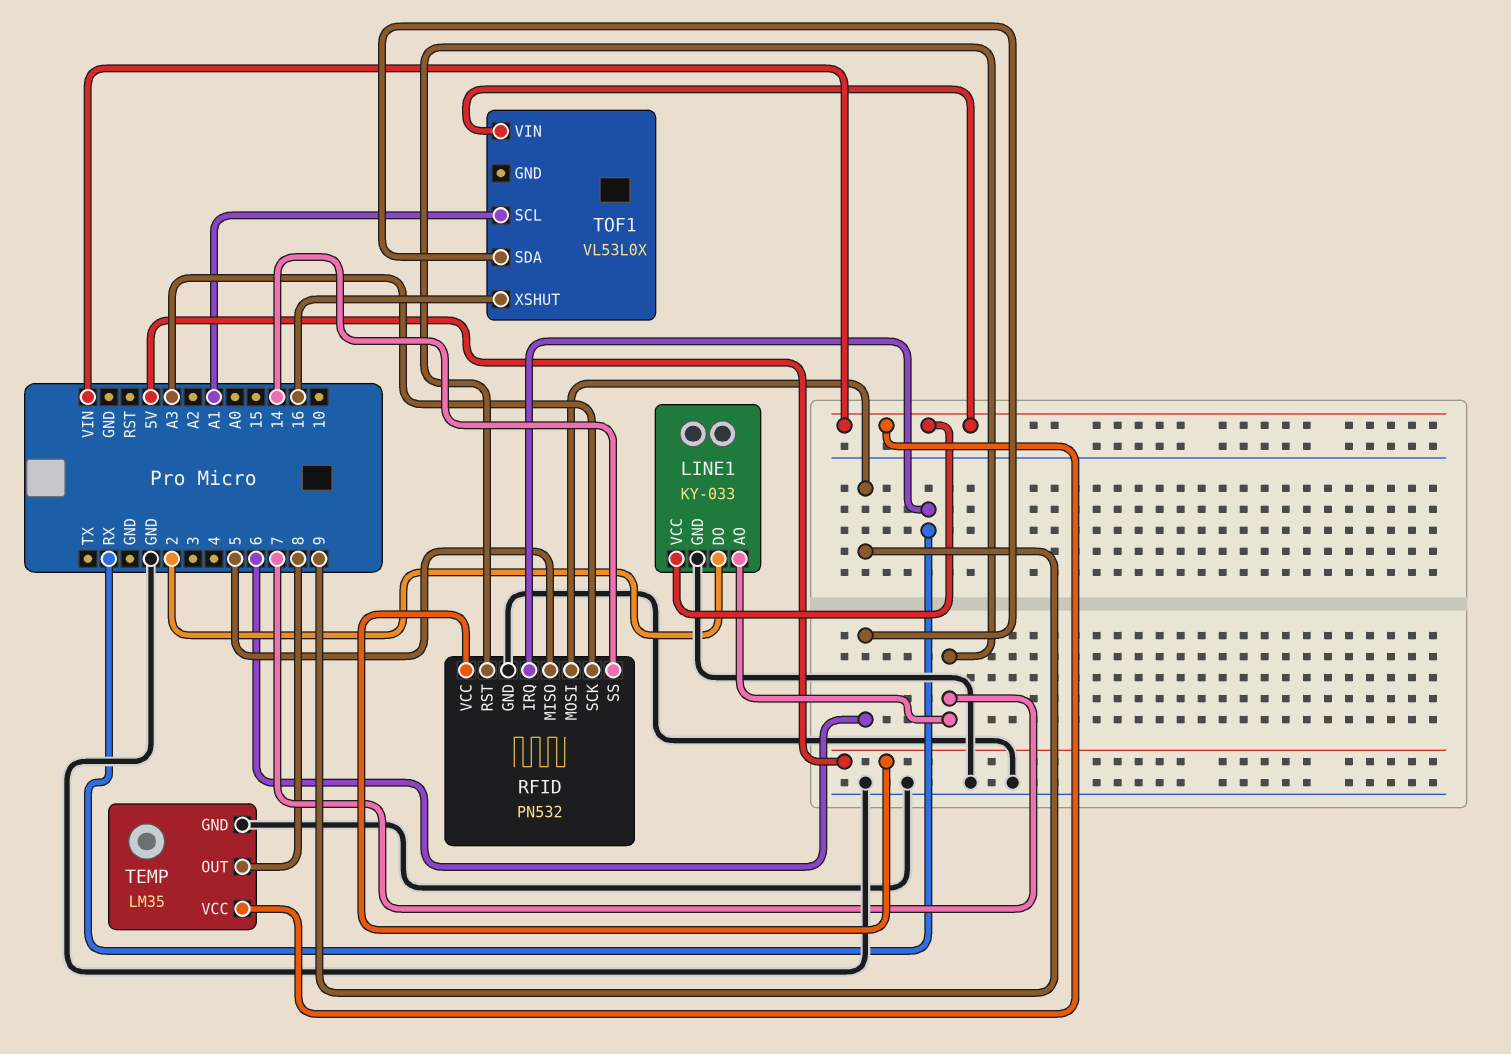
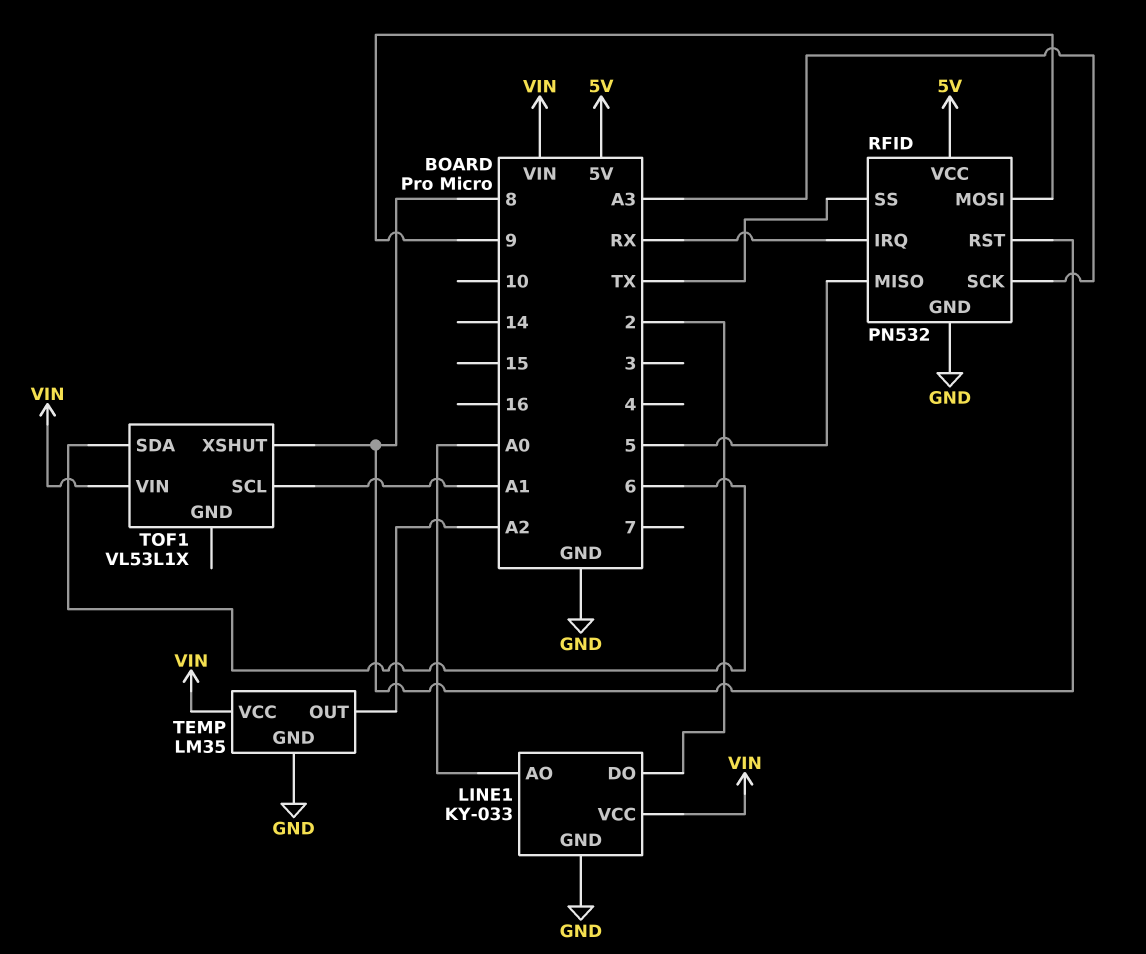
LINE1 pin AO: 7 -> A0
RFID pin RST: 7 -> 8
RFID pin SS: 14 -> TX
TEMP pin OUT: 8 -> A2
TOF1: VL53L0X -> VL53L1X
TOF1 pin XSHUT: 16 -> 8

